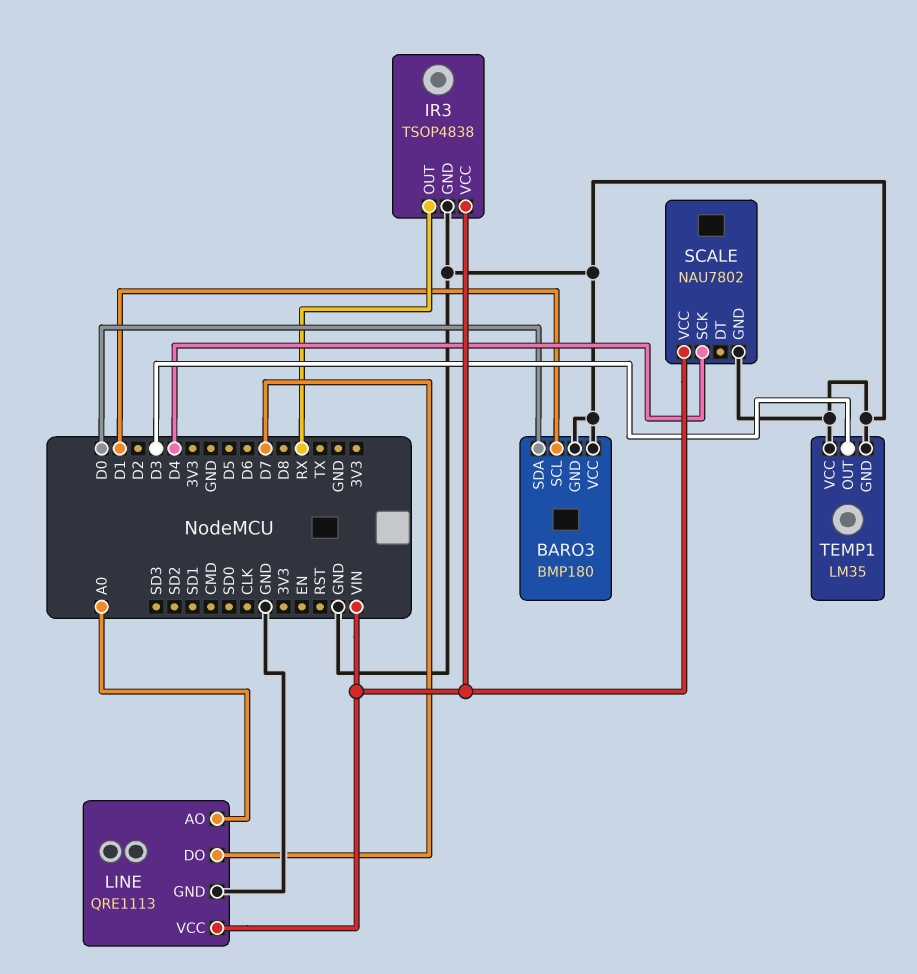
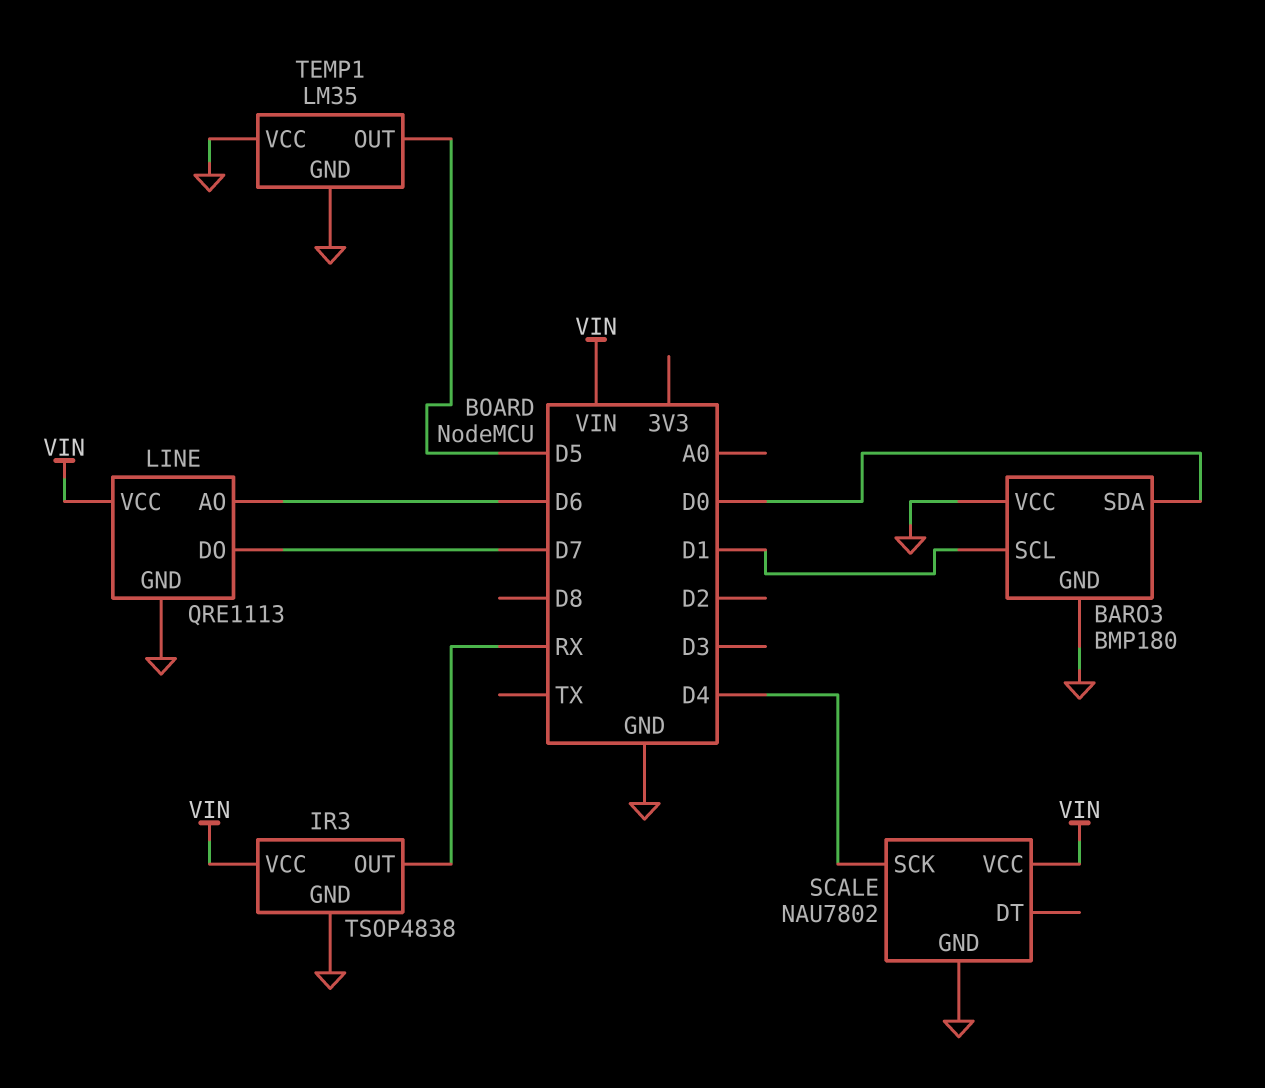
LINE pin AO: A0 -> D6
TEMP1 pin OUT: D3 -> D5

